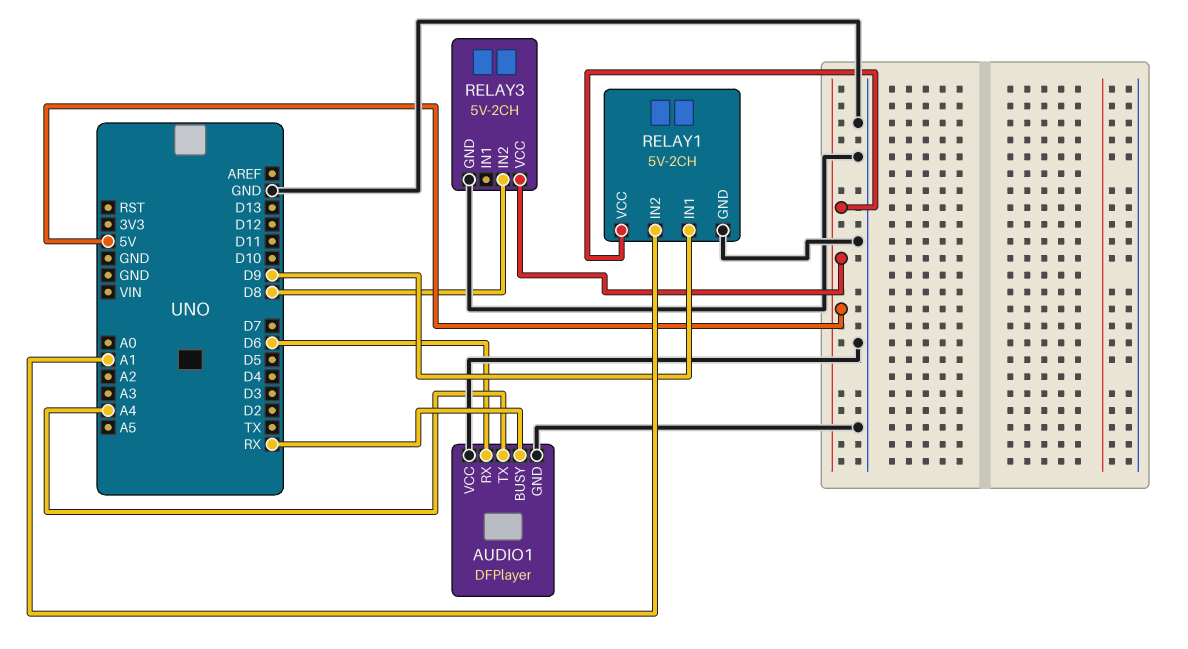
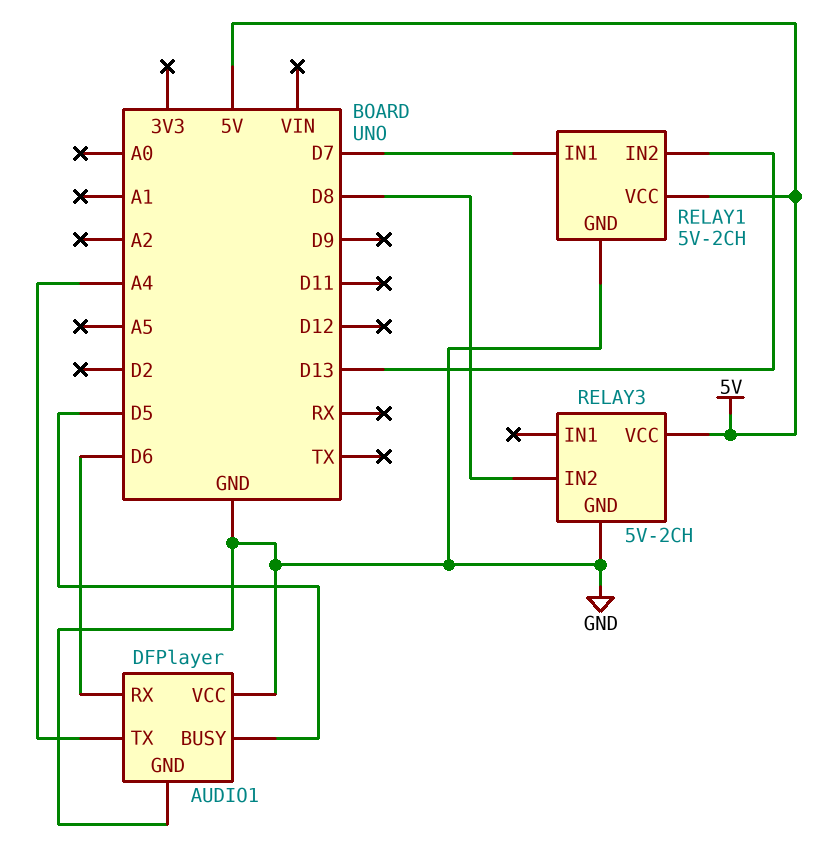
AUDIO1 pin BUSY: RX -> D5
RELAY1 pin IN1: D9 -> D7
RELAY1 pin IN2: A1 -> D13

